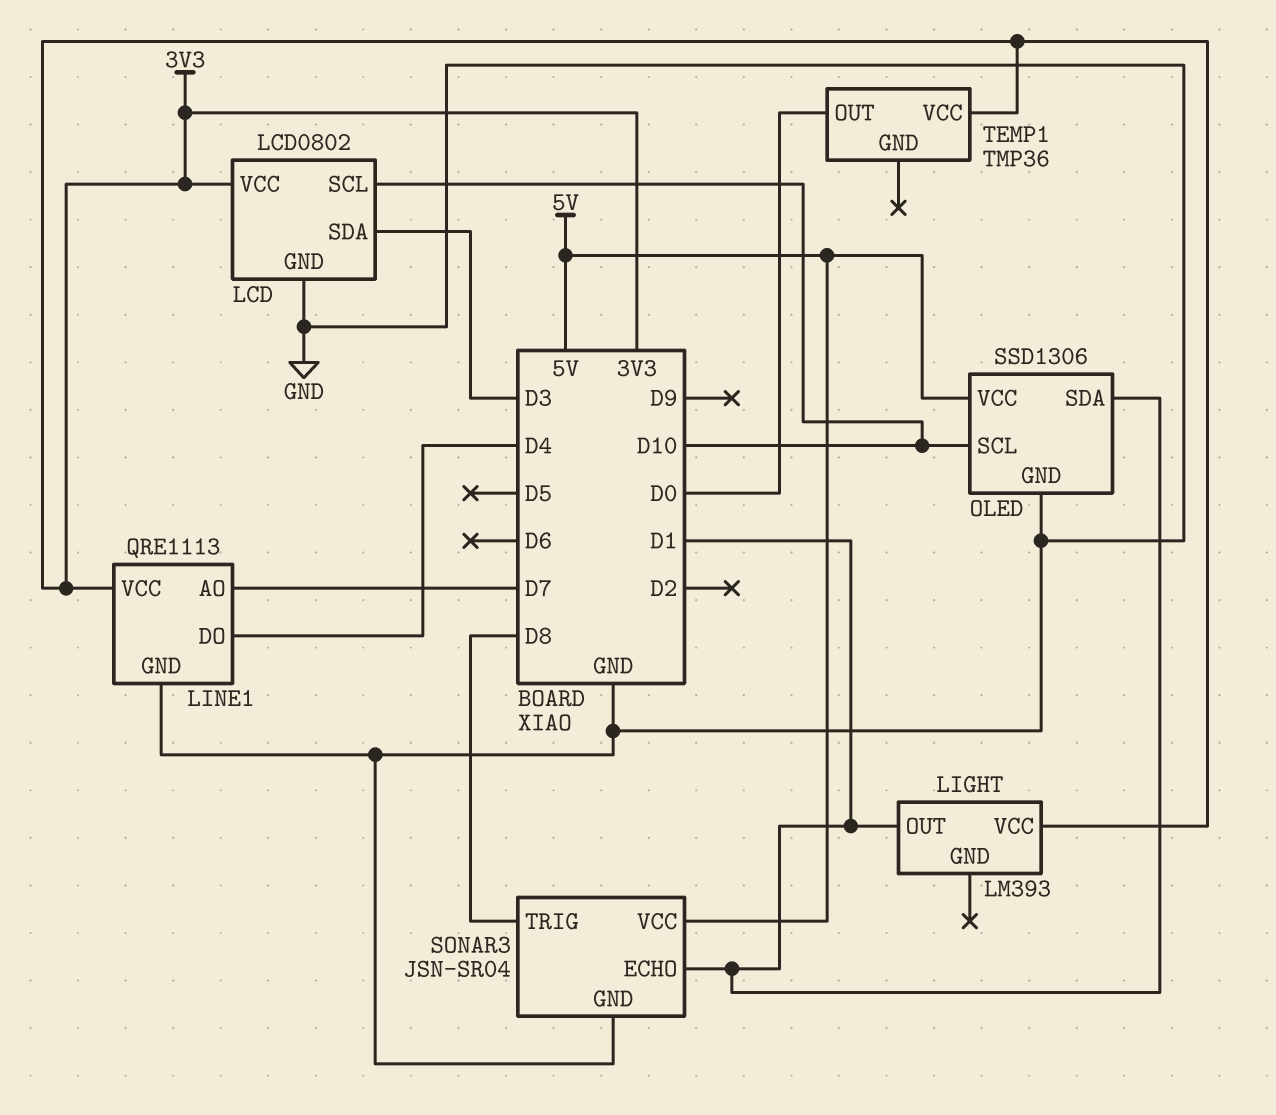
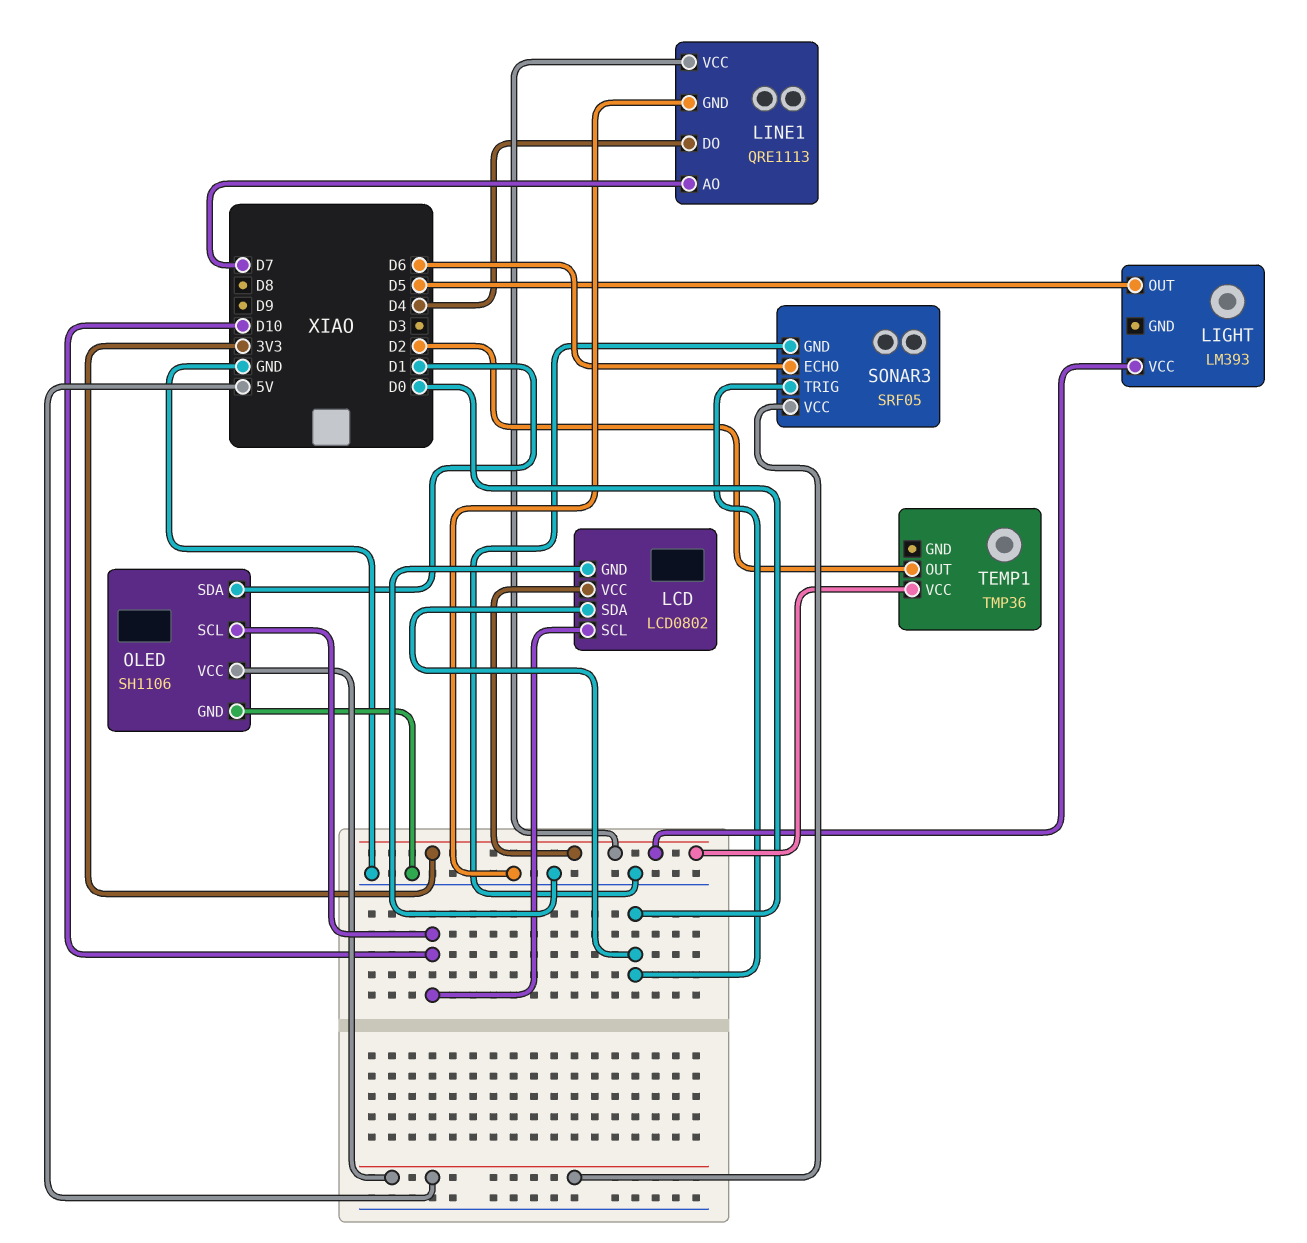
LCD pin SDA: D3 -> D0
LIGHT pin OUT: D1 -> D5
OLED: SSD1306 -> SH1106
SONAR3: JSN-SR04 -> SRF05
SONAR3 pin ECHO: D1 -> D6
SONAR3 pin TRIG: D8 -> D0
TEMP1 pin OUT: D0 -> D2

